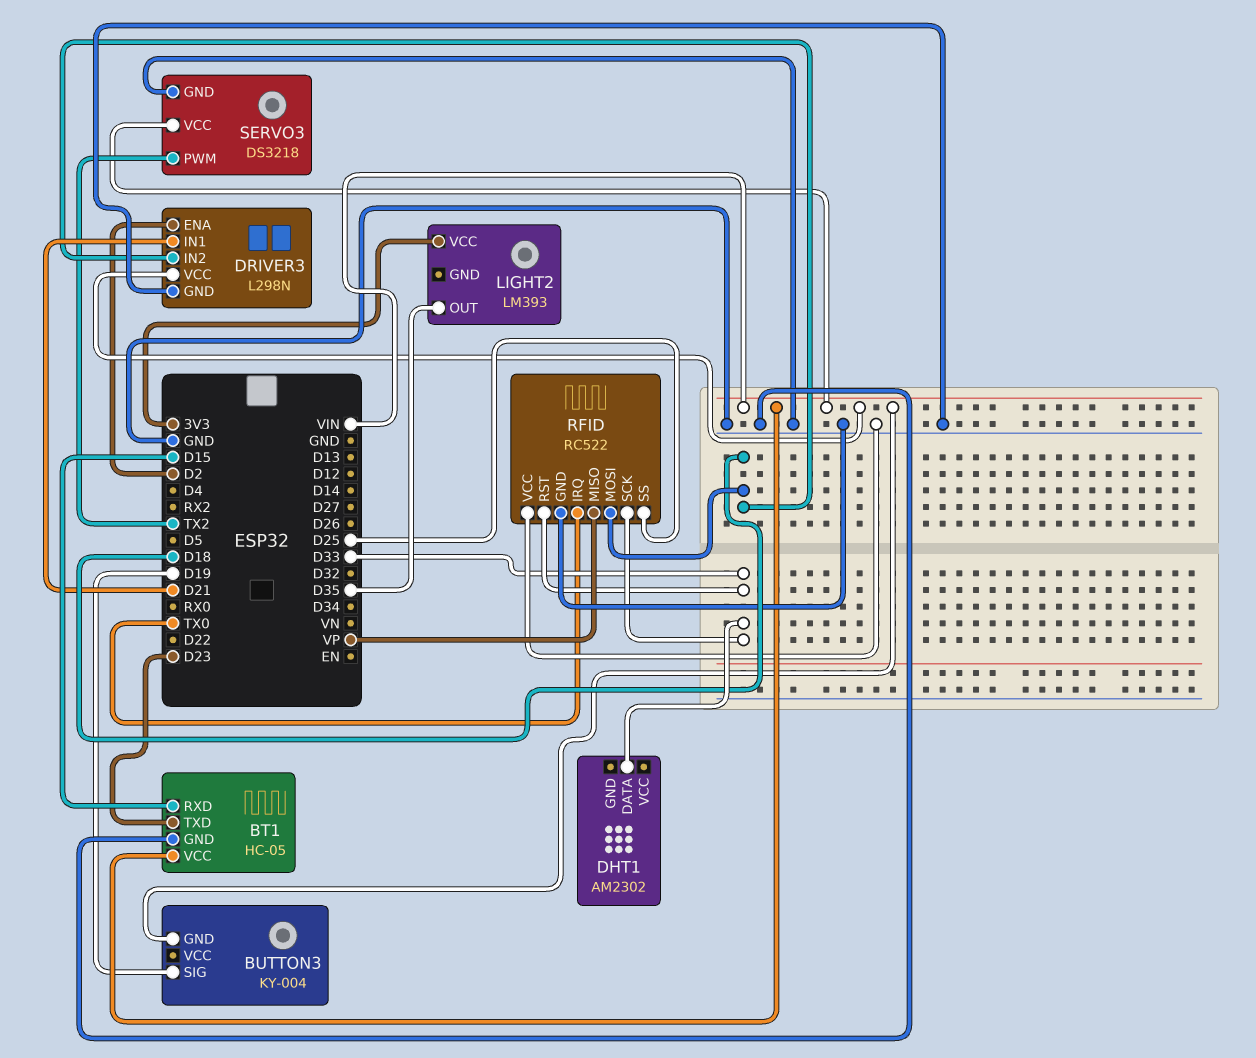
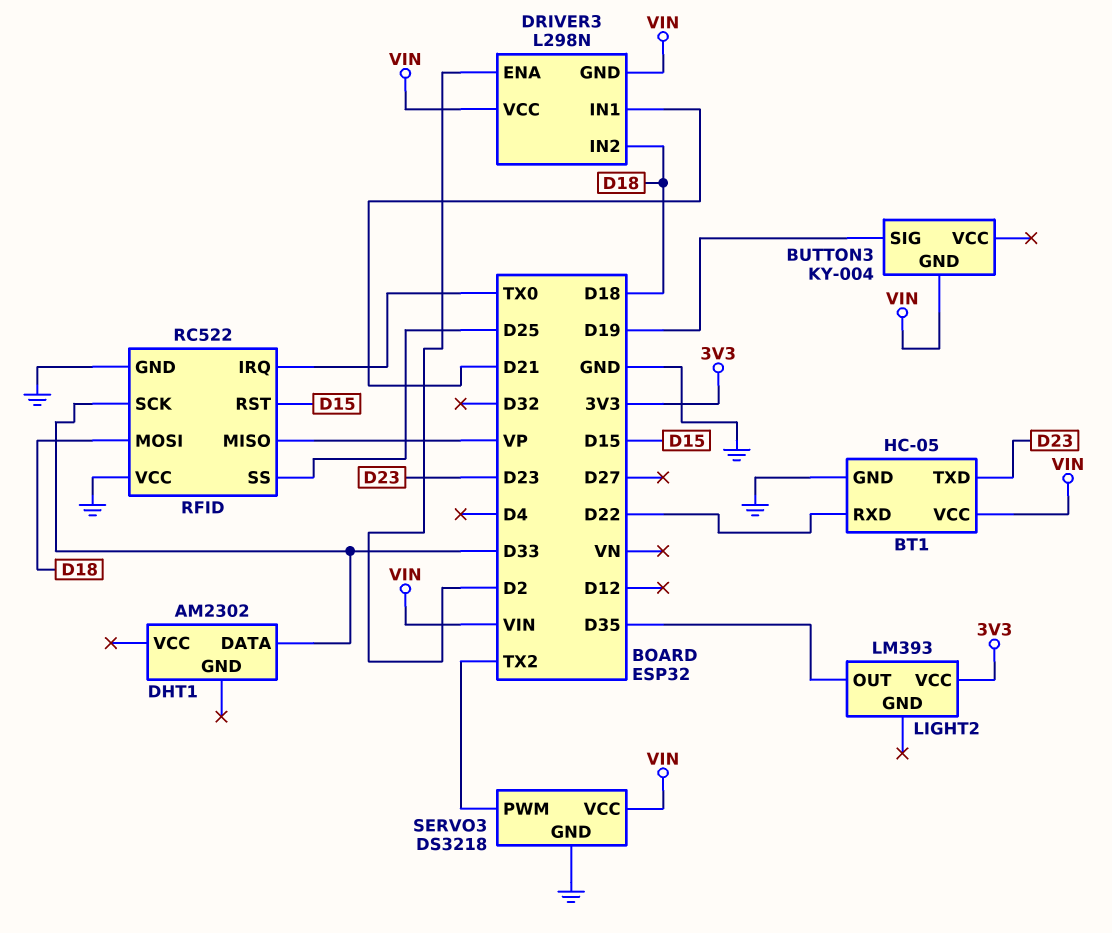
BT1 pin RXD: D15 -> D22
DRIVER3 pin GND: GND -> VIN
RFID pin RST: D33 -> D15

